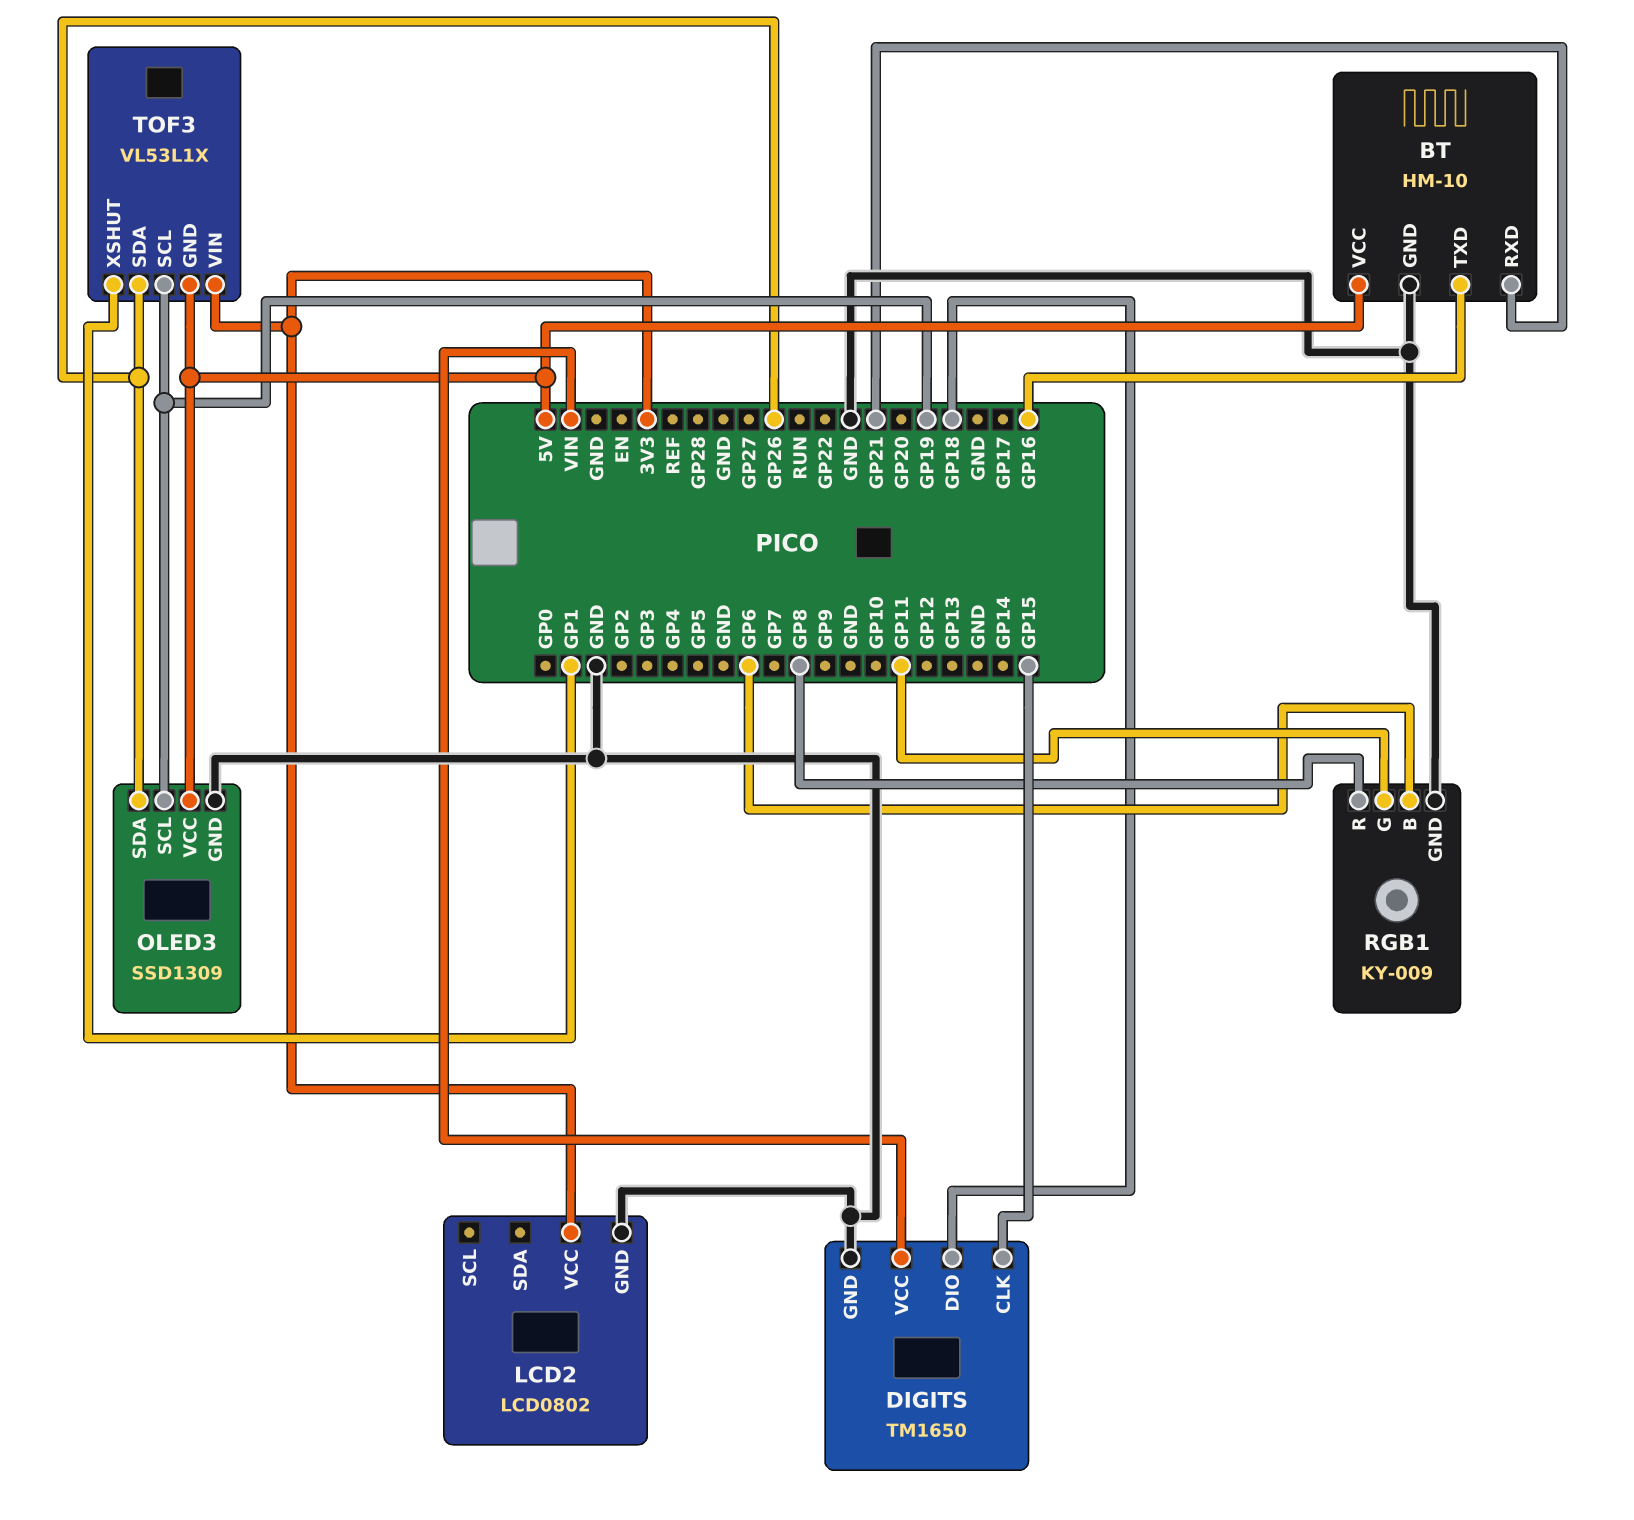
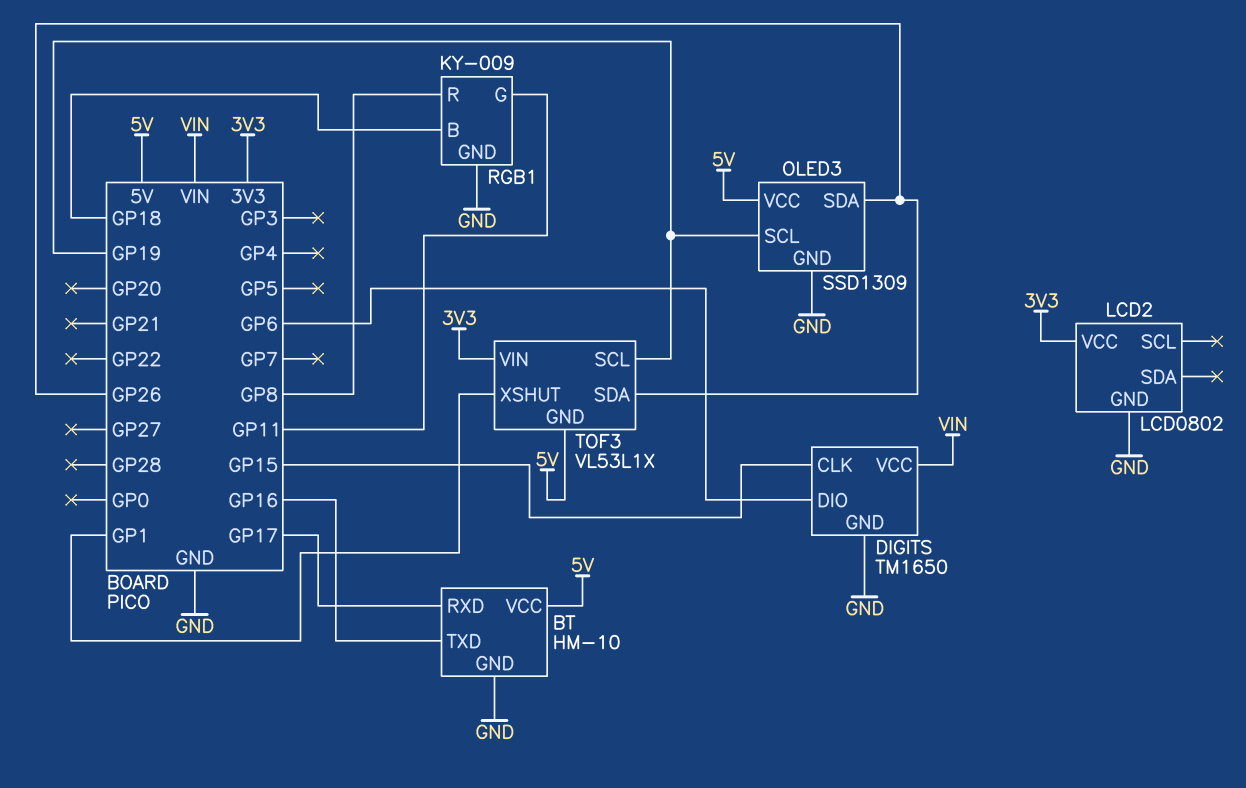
BT pin RXD: GP21 -> GP17
DIGITS pin DIO: GP18 -> GP6
RGB1 pin B: GP6 -> GP18

